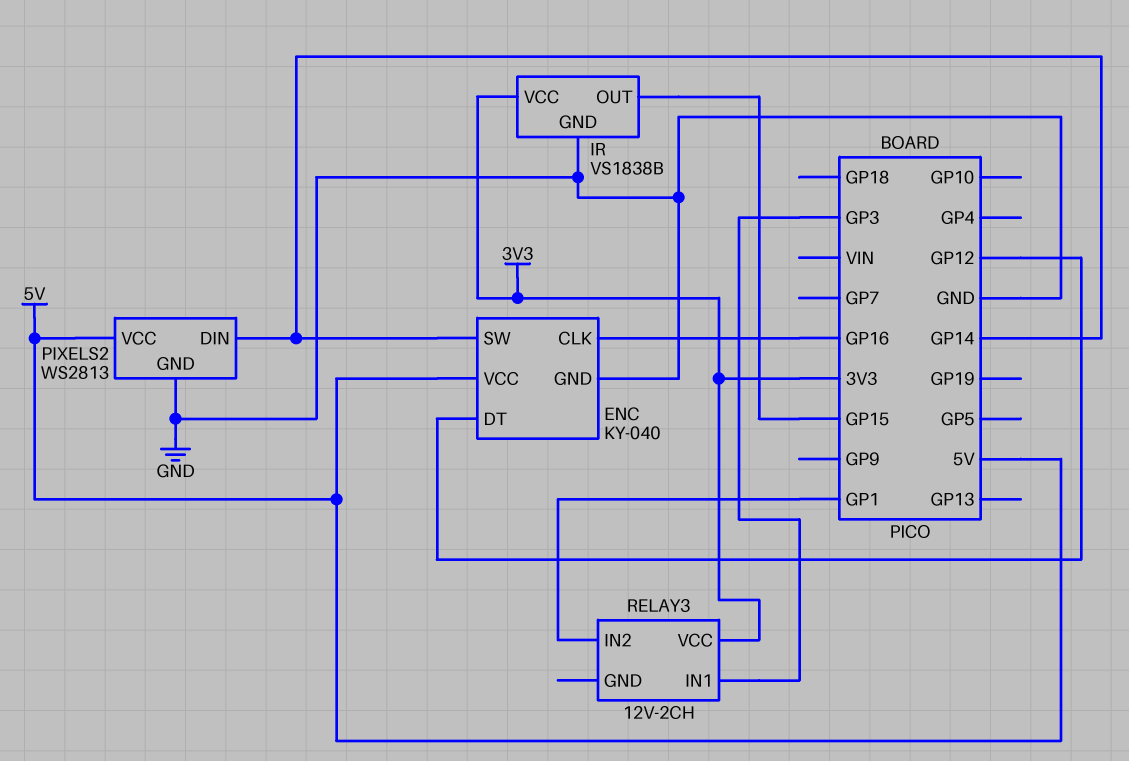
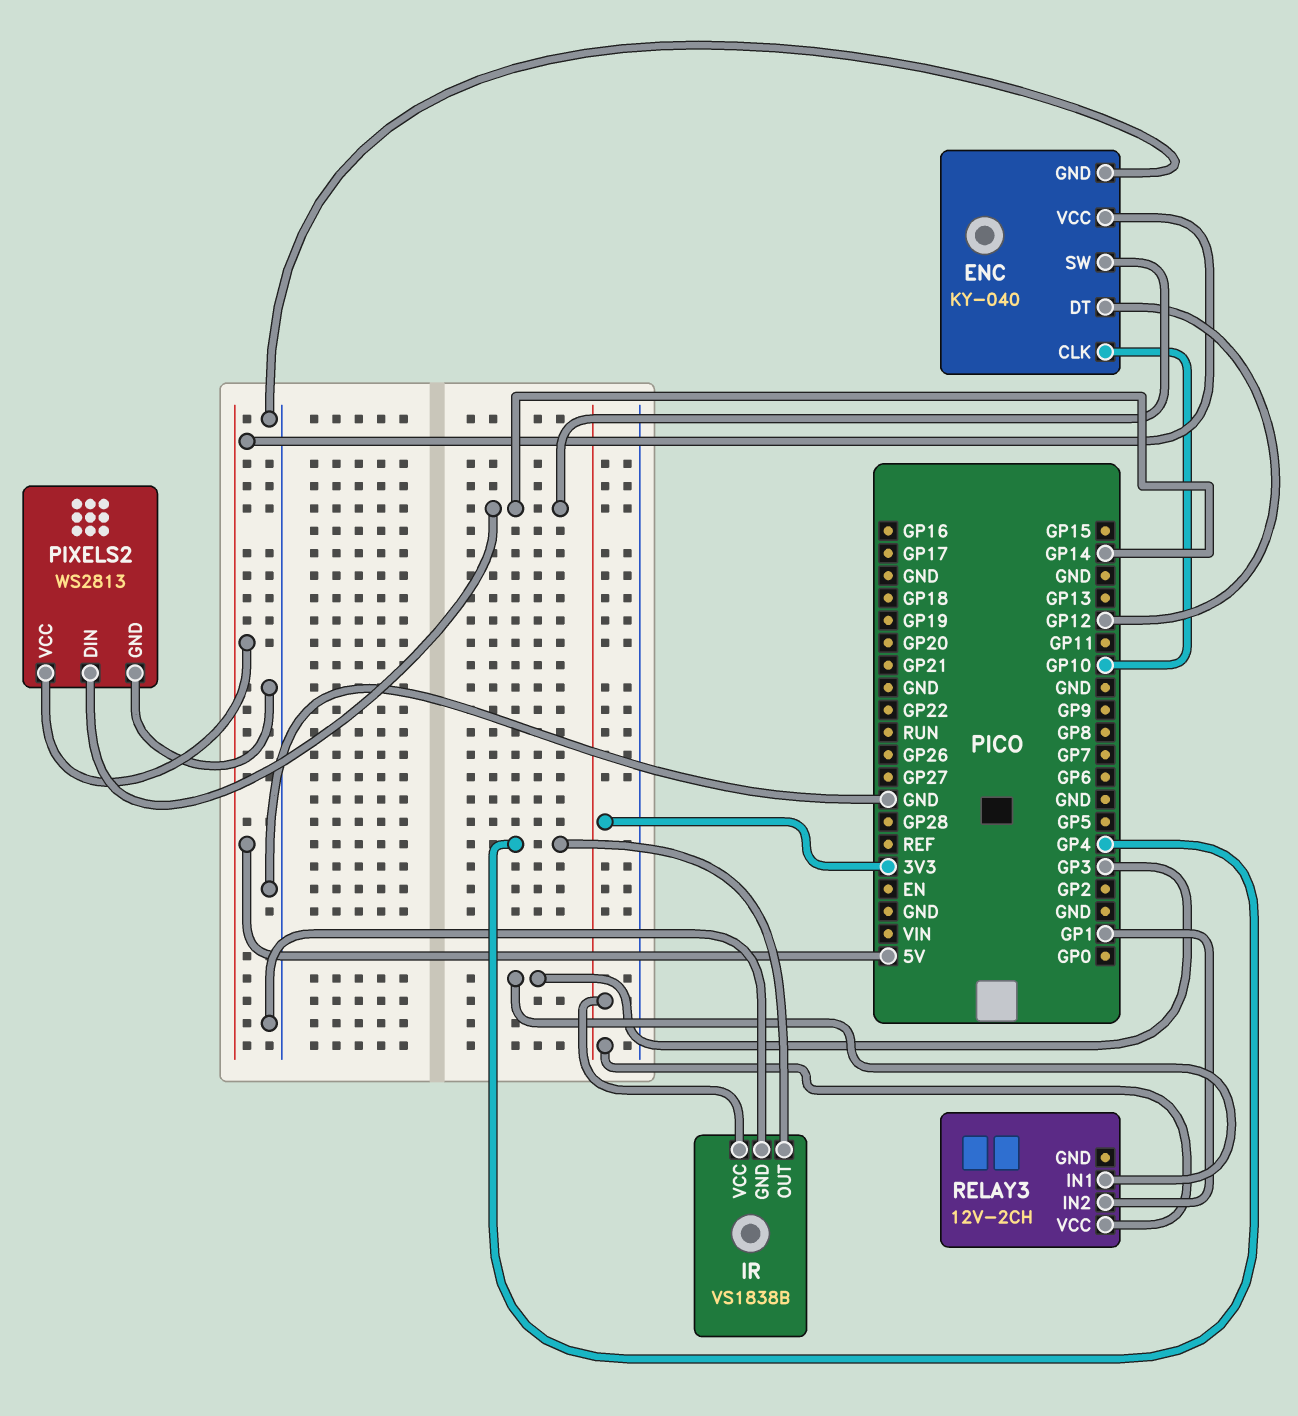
ENC pin CLK: GP16 -> GP10
IR pin OUT: GP15 -> GP4

